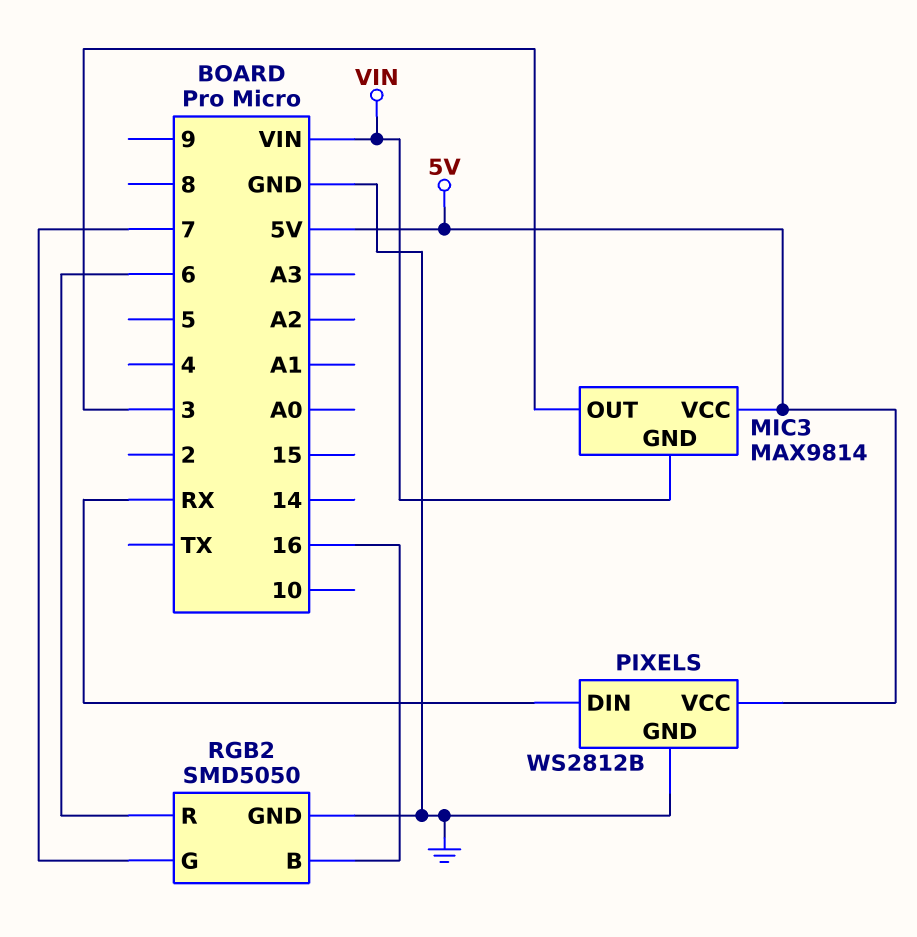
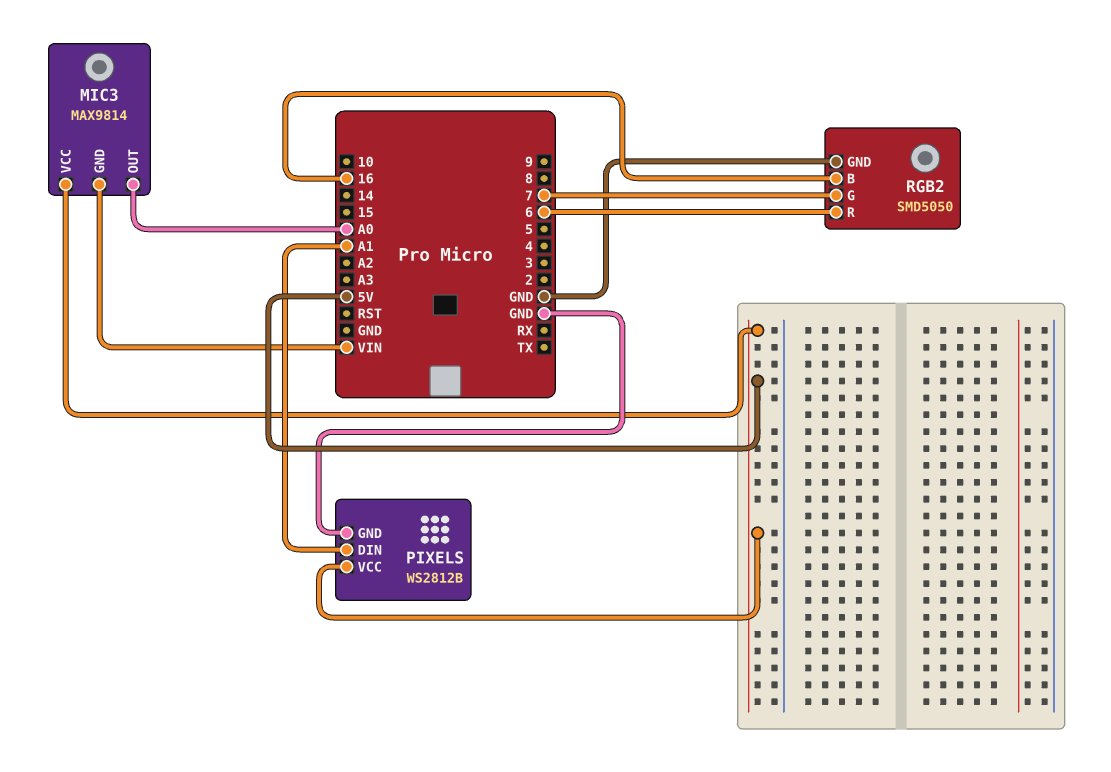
MIC3 pin OUT: 3 -> A0
PIXELS pin DIN: RX -> A1

